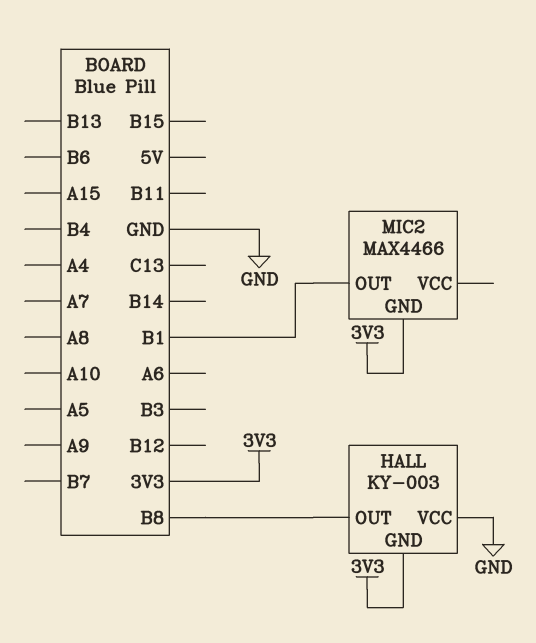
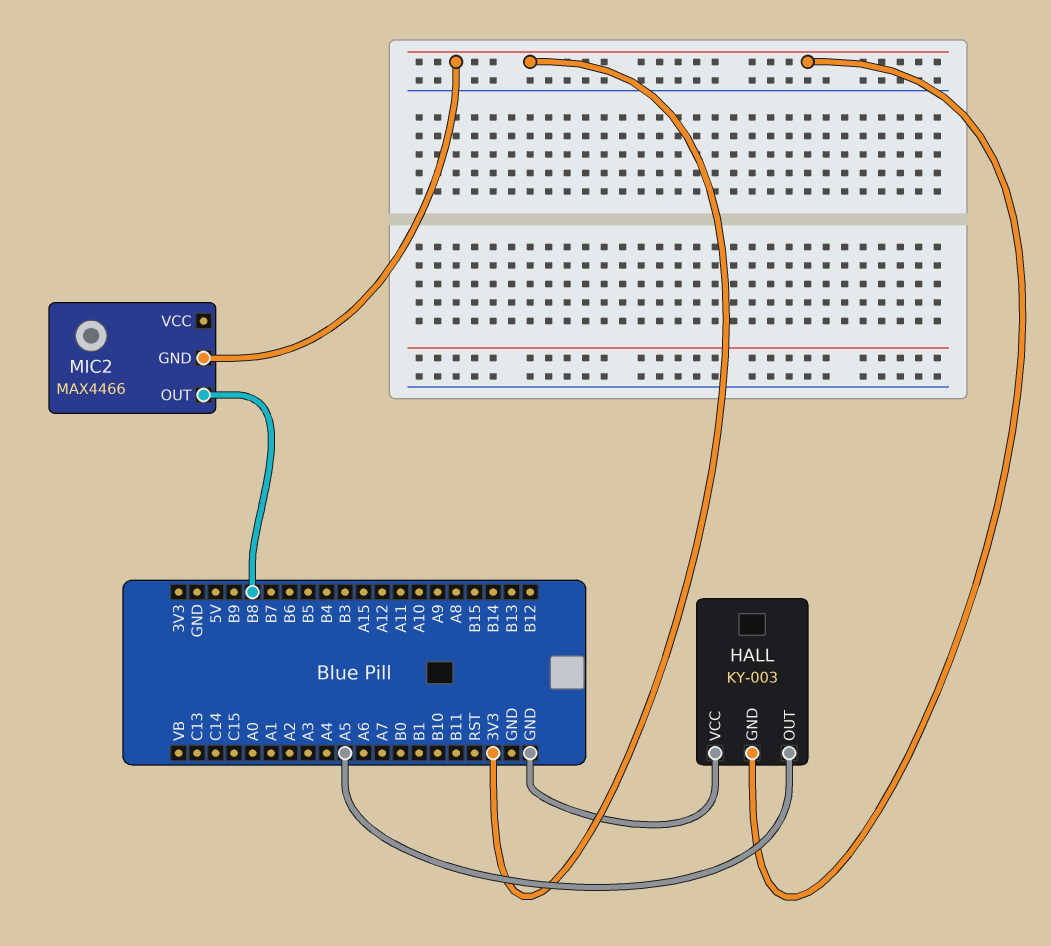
HALL pin OUT: B8 -> A5
MIC2 pin OUT: B1 -> B8

